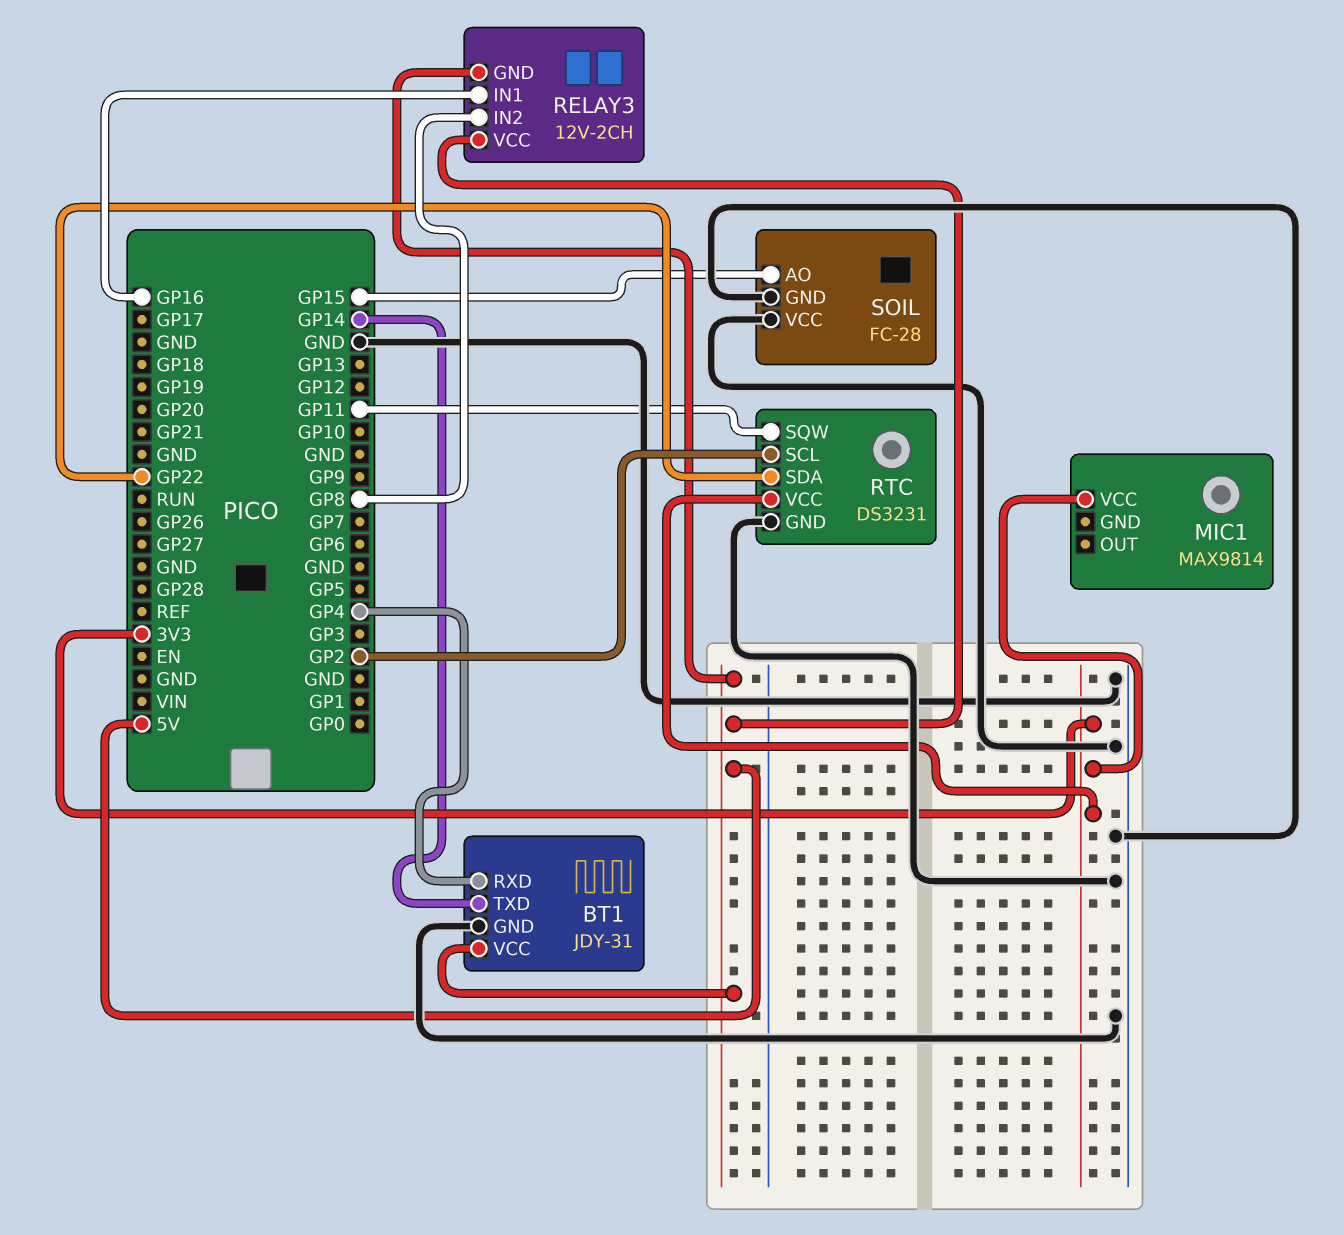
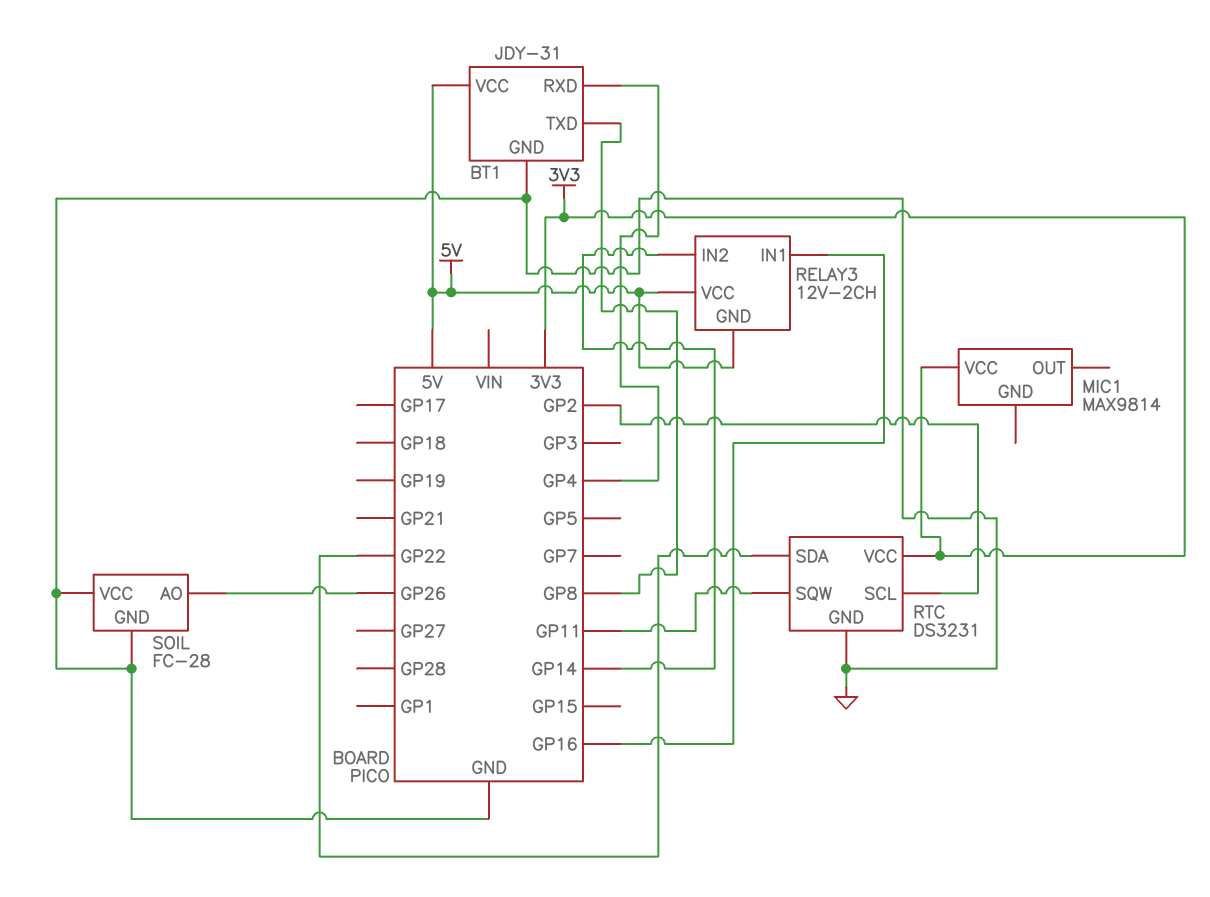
BT1 pin TXD: GP14 -> GP8
RELAY3 pin IN2: GP8 -> GP14
SOIL pin AO: GP15 -> GP26

